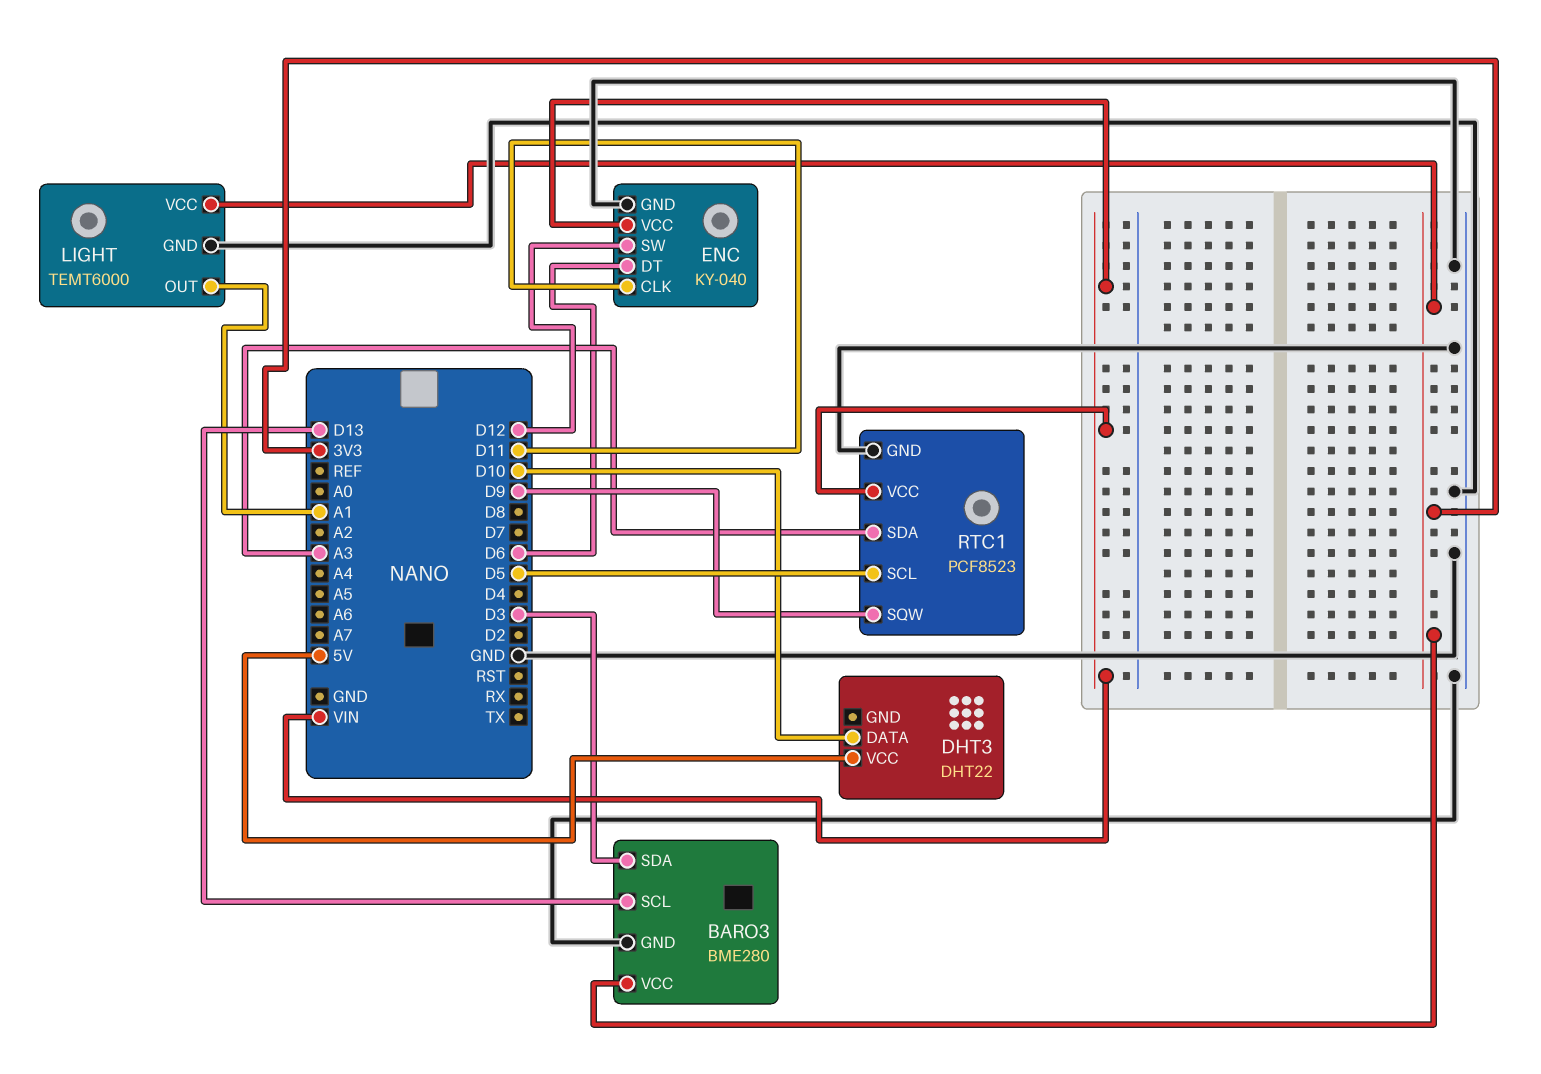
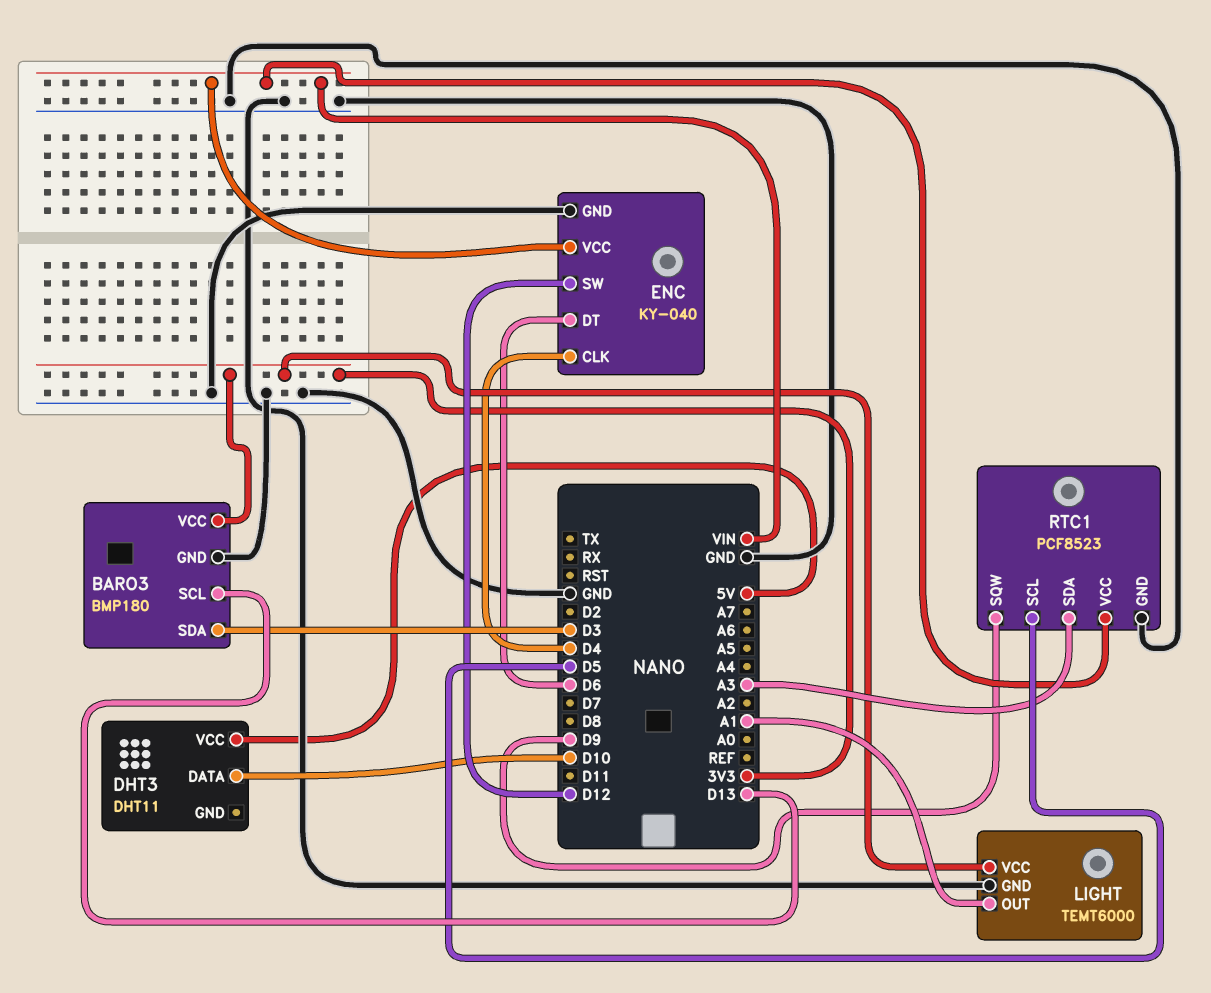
BARO3: BME280 -> BMP180
DHT3: DHT22 -> DHT11
ENC pin CLK: D11 -> D4

